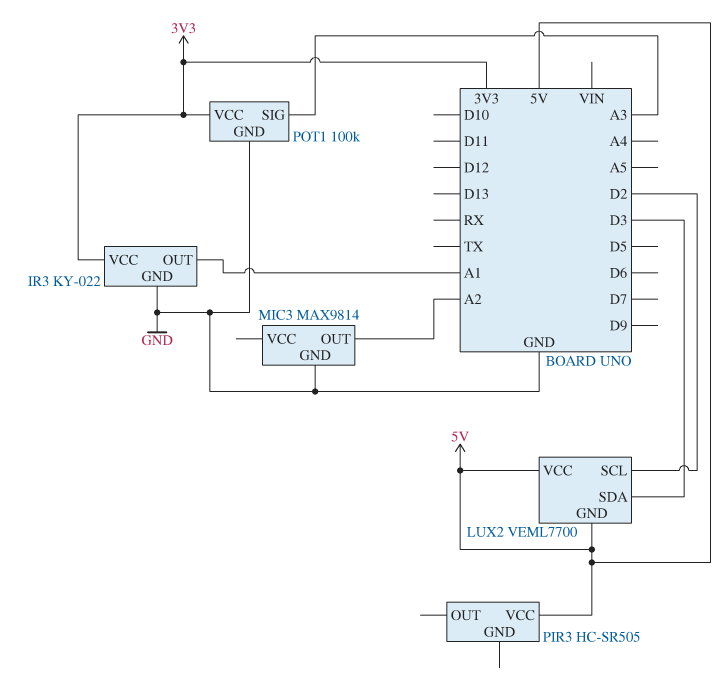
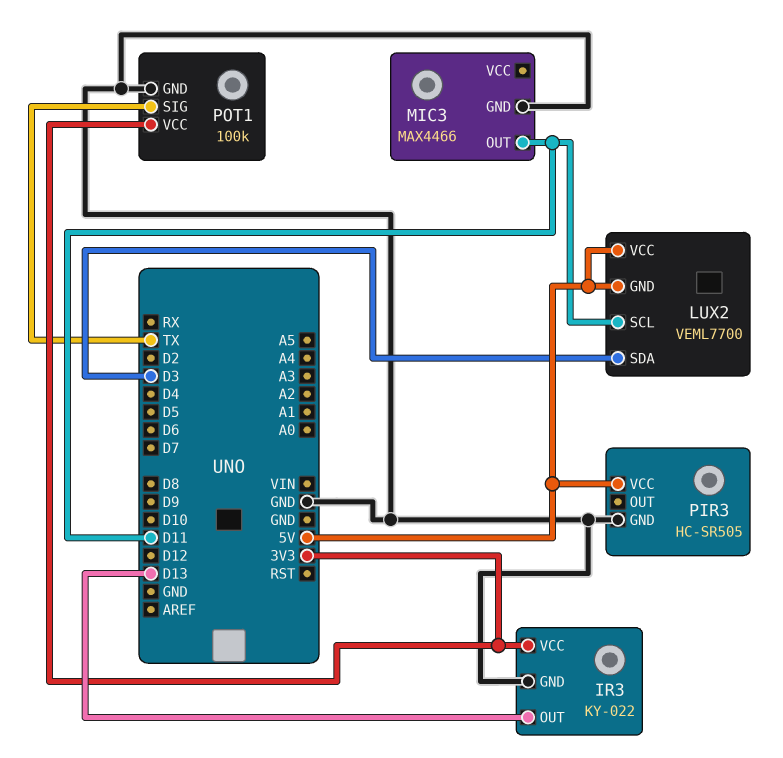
IR3 pin OUT: A1 -> D13
LUX2 pin SCL: D2 -> D11
MIC3: MAX9814 -> MAX4466
MIC3 pin OUT: A2 -> D11
PIR3 pin GND: none -> GND
POT1 pin SIG: A3 -> TX

